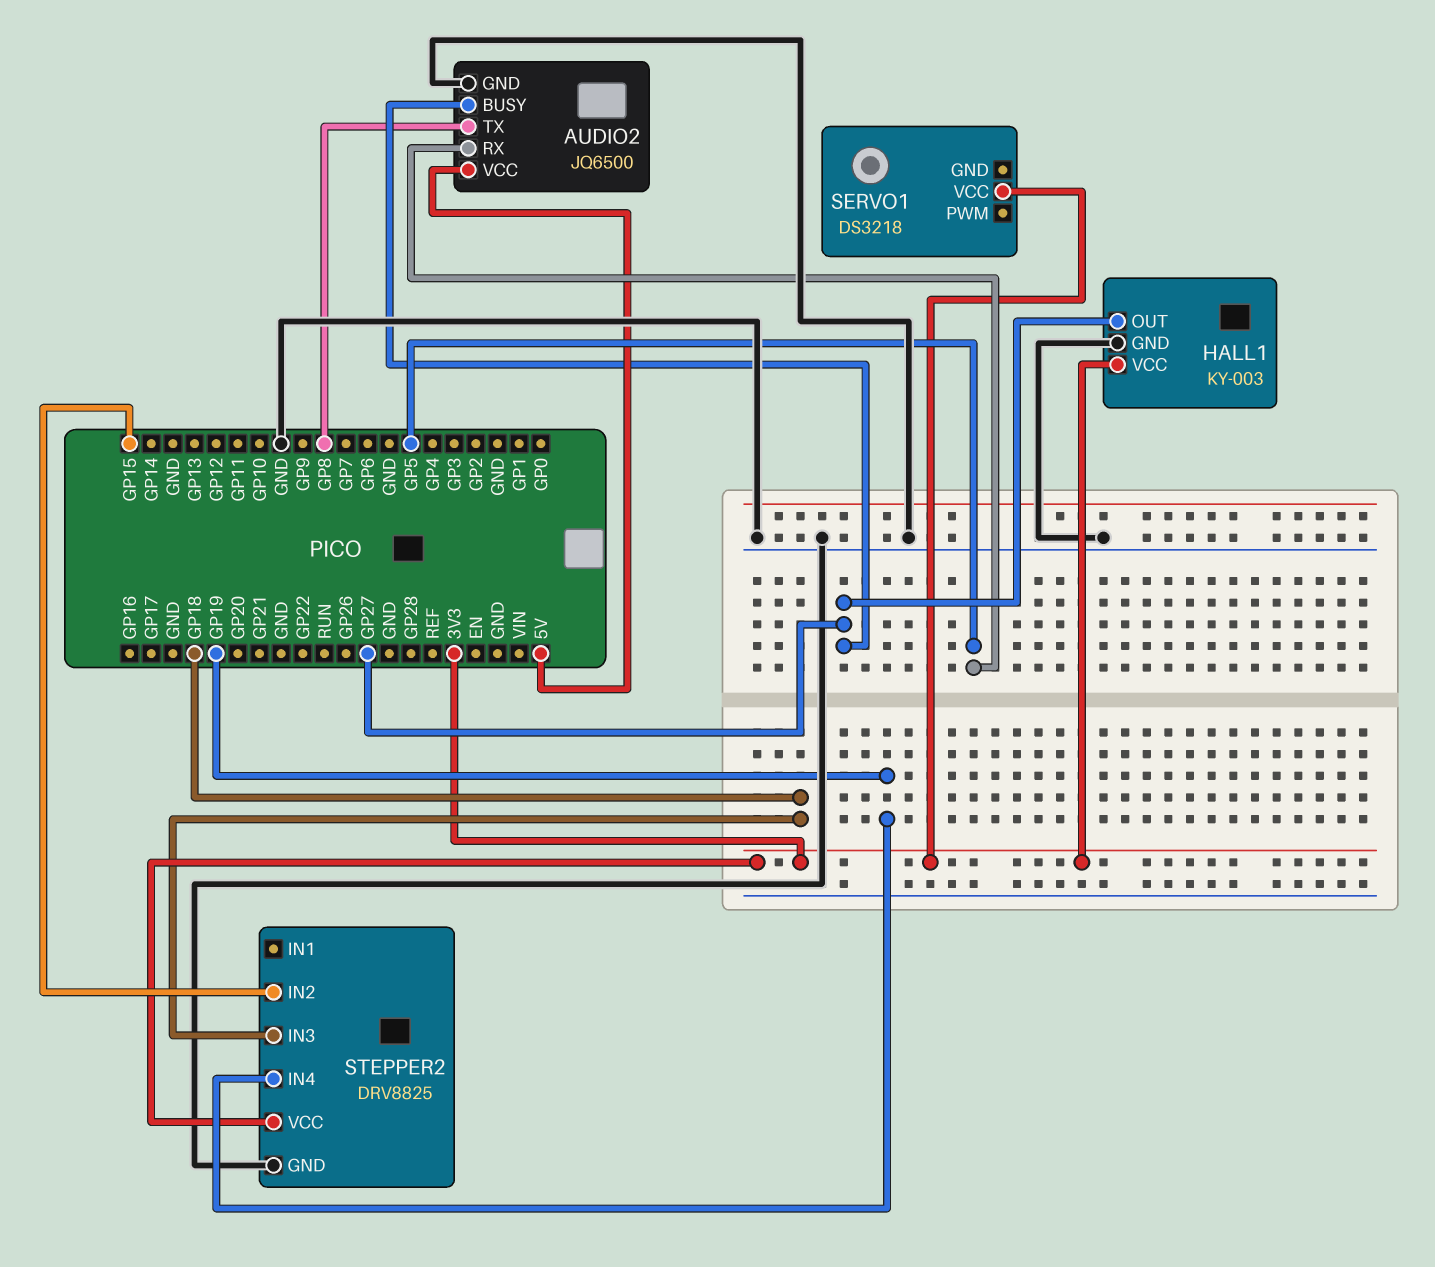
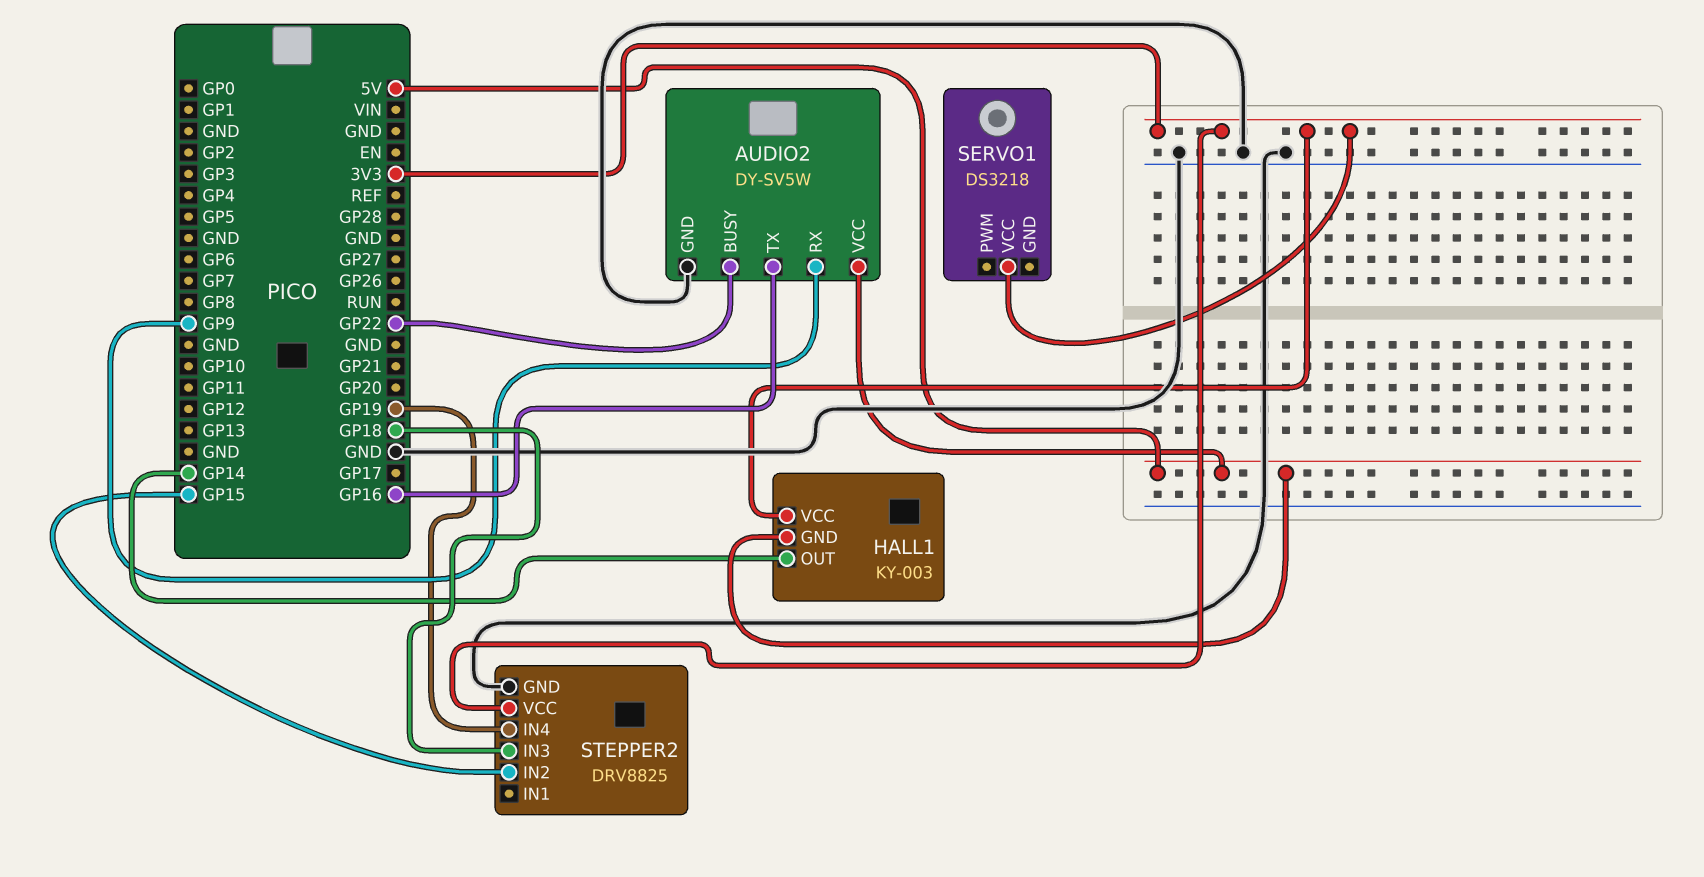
AUDIO2: JQ6500 -> DY-SV5W
AUDIO2 pin BUSY: GP27 -> GP22
AUDIO2 pin RX: GP5 -> GP9
AUDIO2 pin TX: GP8 -> GP16
HALL1 pin GND: GND -> 5V
HALL1 pin OUT: GP27 -> GP14

